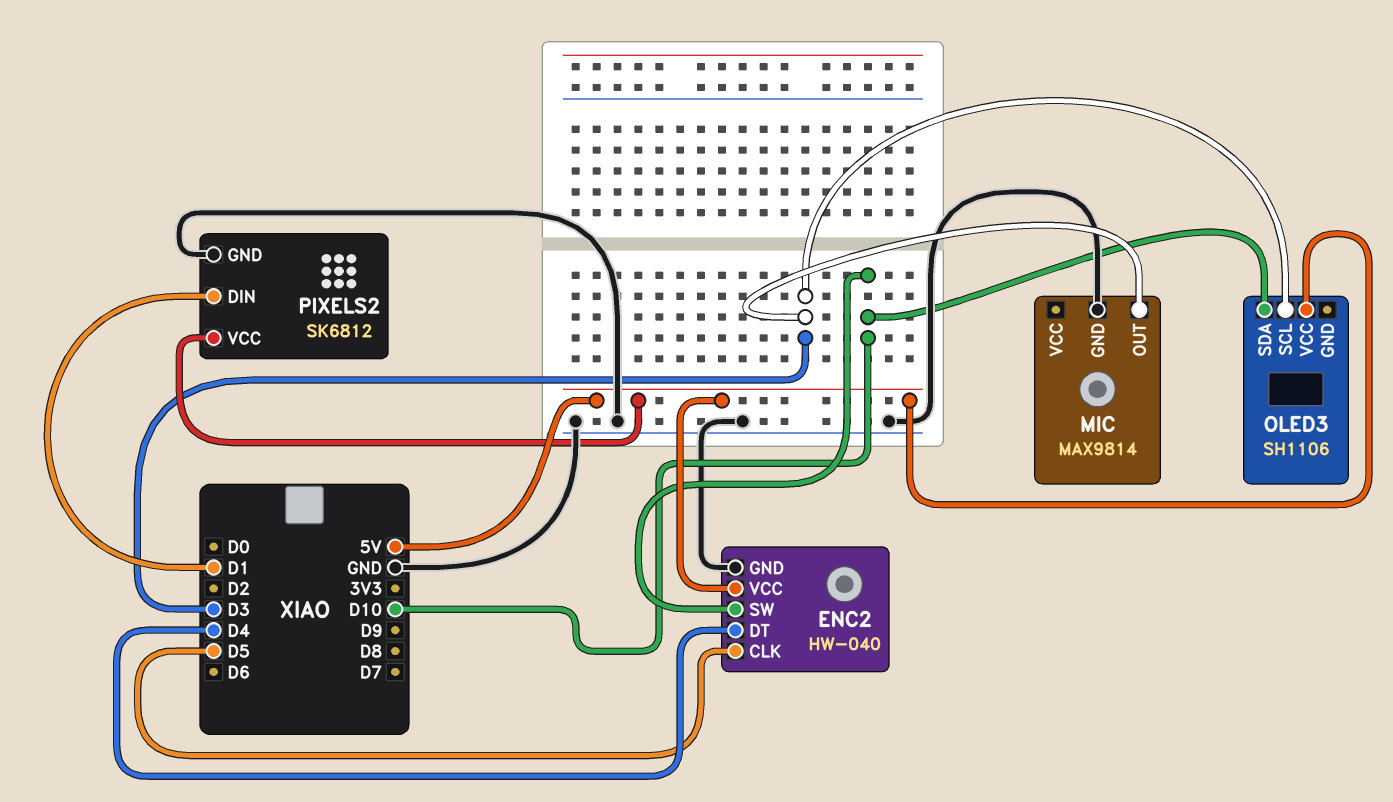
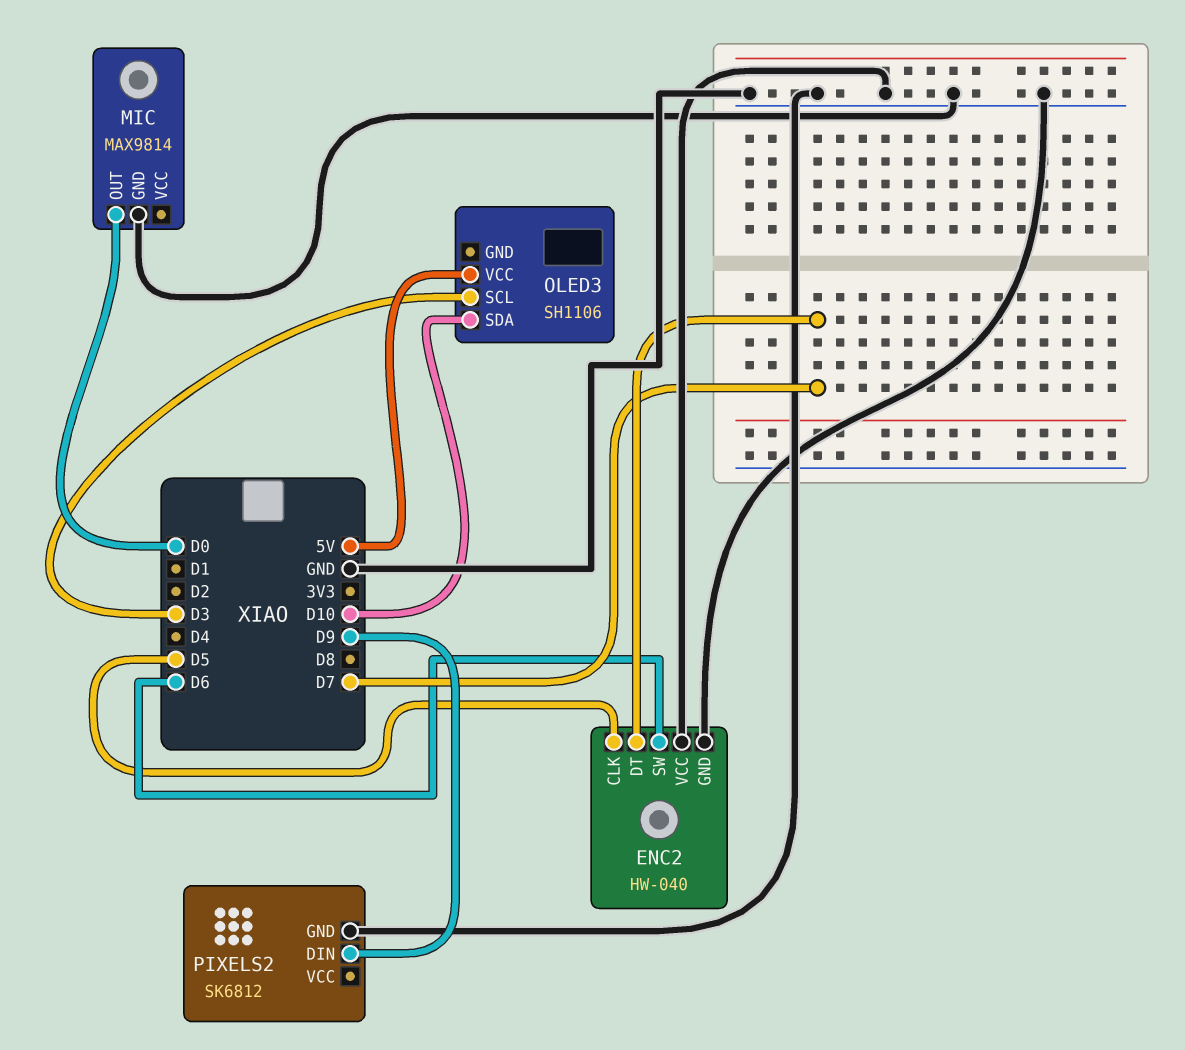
ENC2 pin DT: D4 -> D7
ENC2 pin SW: D10 -> D6
ENC2 pin VCC: 5V -> GND
MIC pin OUT: D3 -> D0
PIXELS2 pin DIN: D1 -> D9
PIXELS2 pin VCC: 5V -> none

